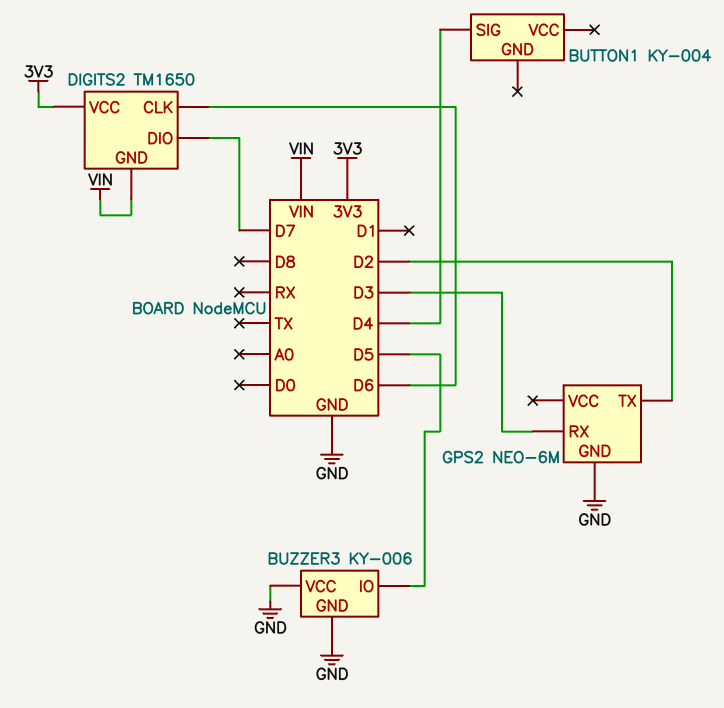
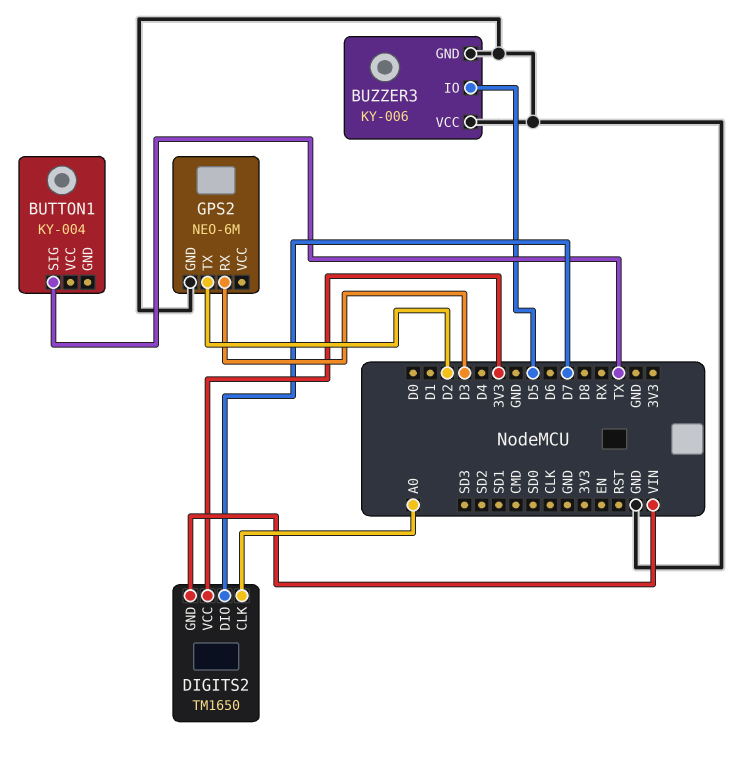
BUTTON1 pin SIG: D4 -> TX
DIGITS2 pin CLK: D6 -> A0

